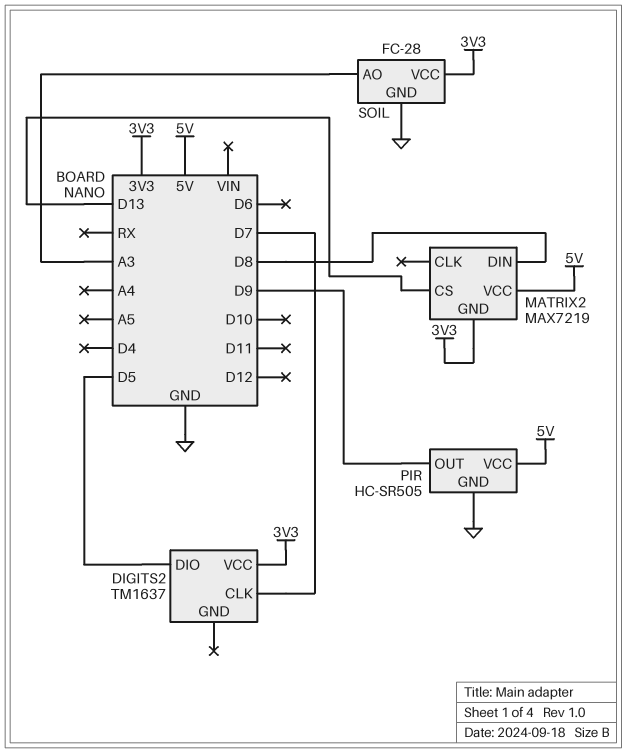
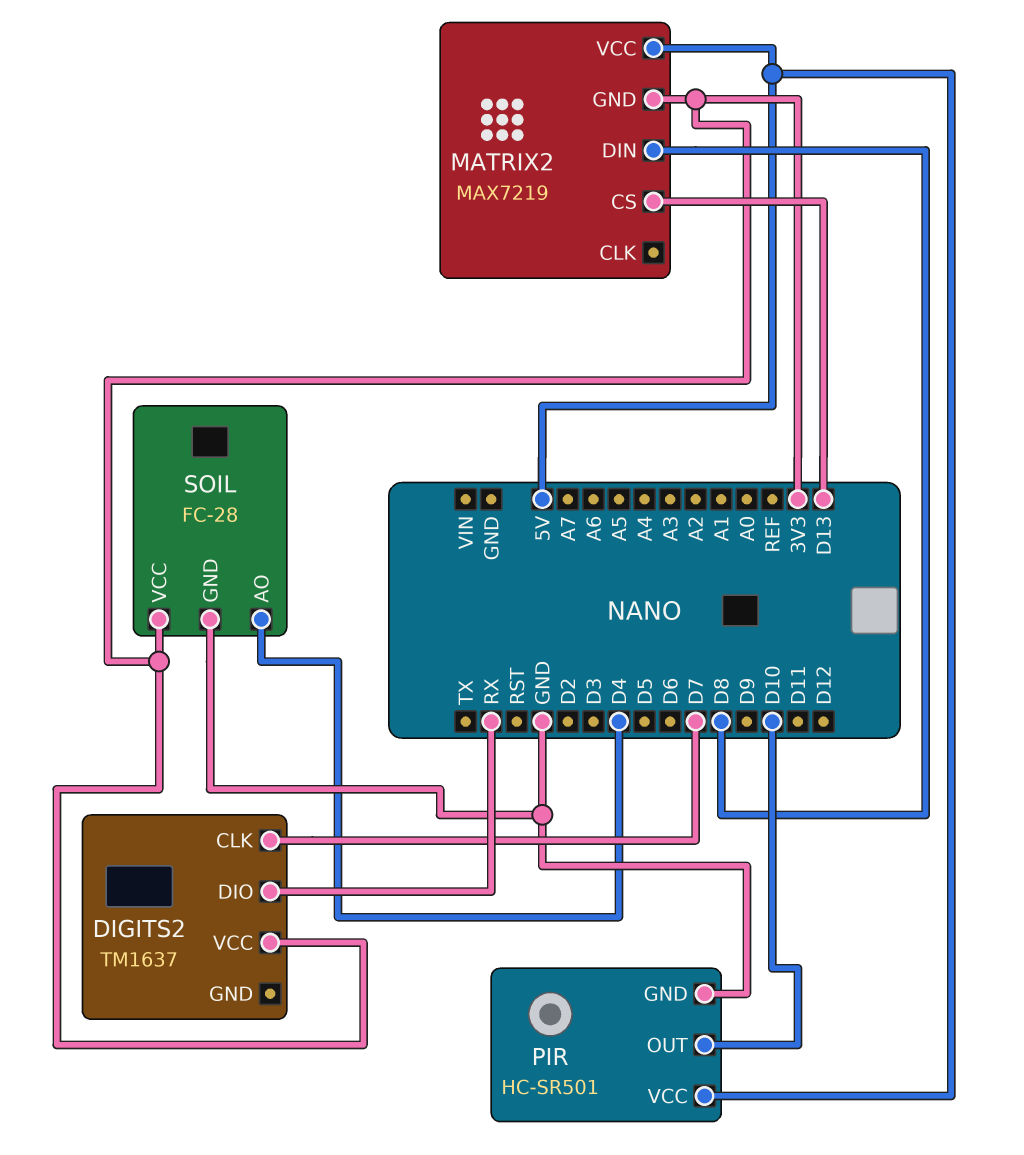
DIGITS2 pin DIO: D5 -> RX
PIR: HC-SR505 -> HC-SR501
PIR pin OUT: D9 -> D10
SOIL pin AO: A3 -> D4

